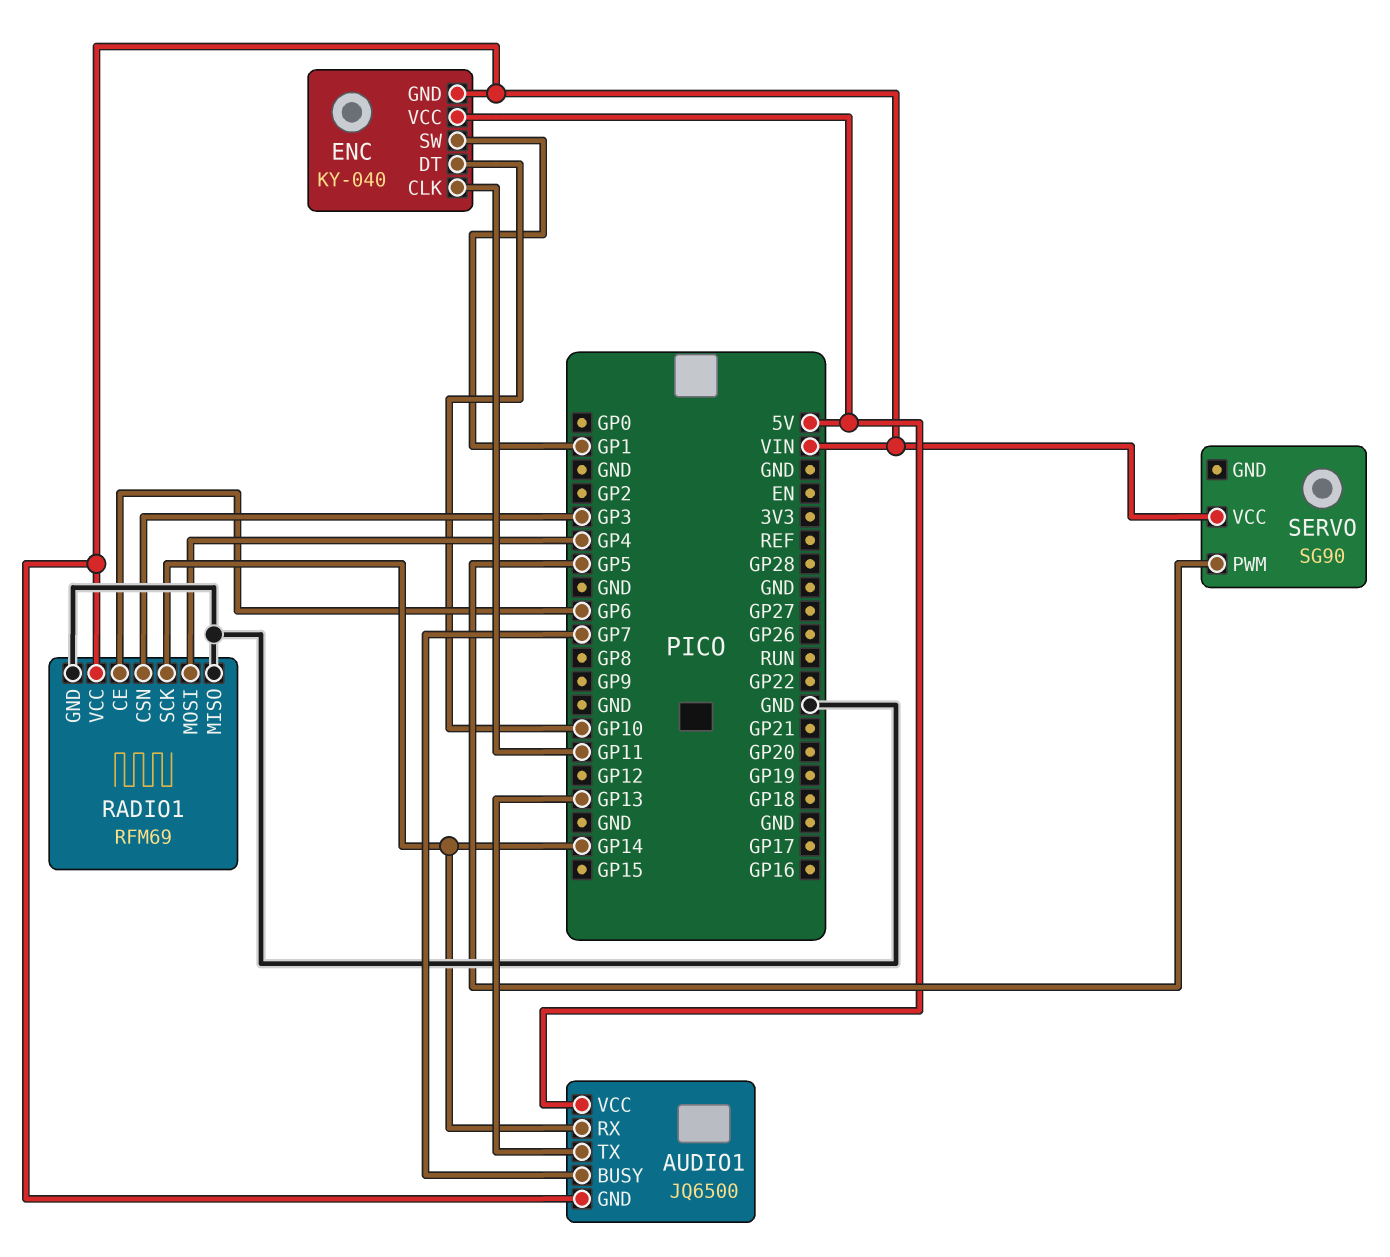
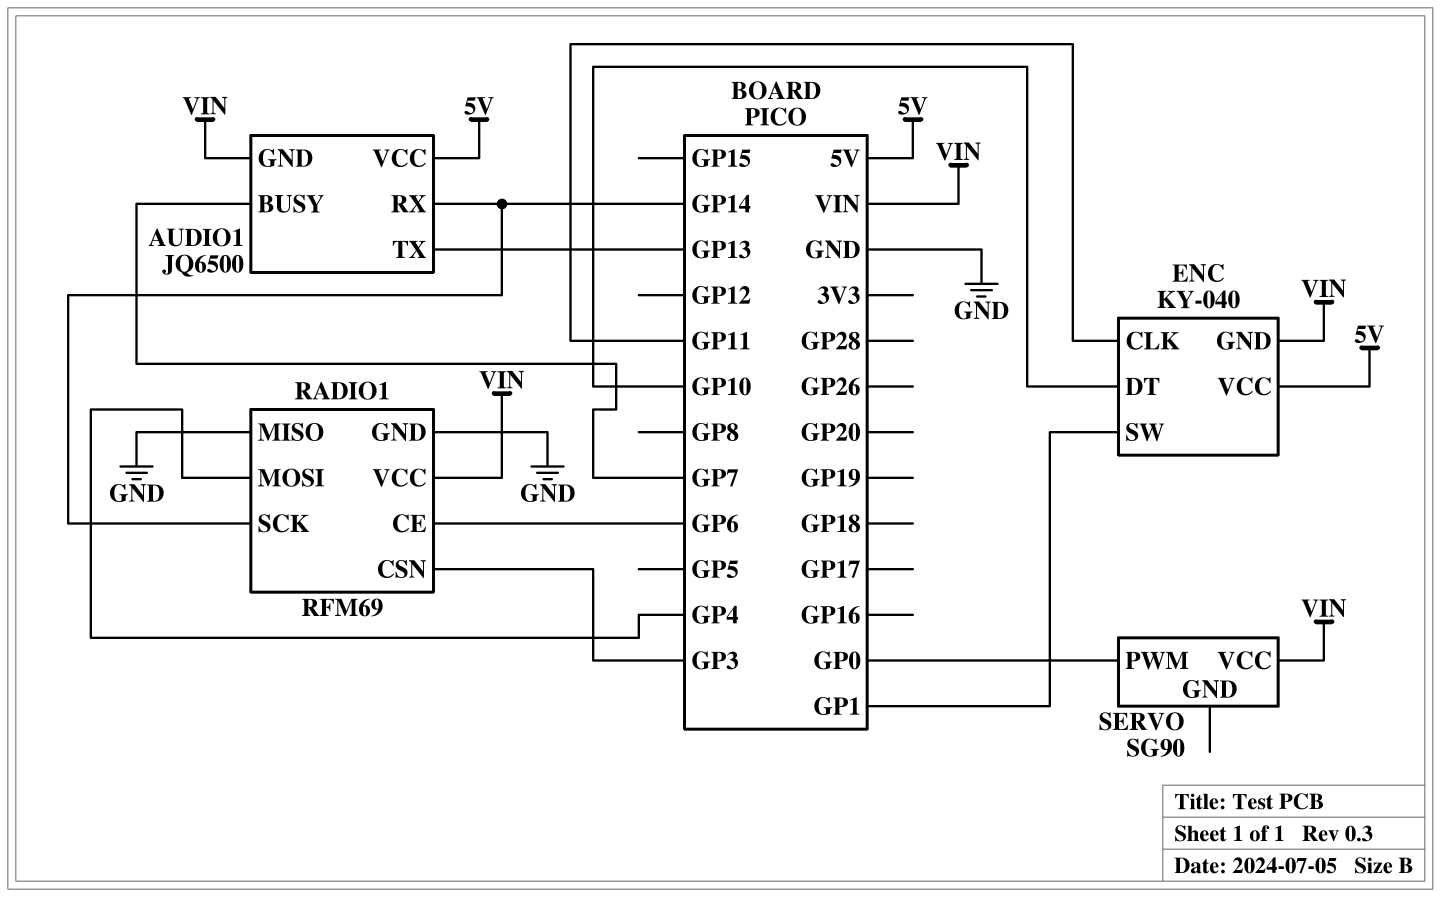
SERVO pin PWM: GP5 -> GP0

